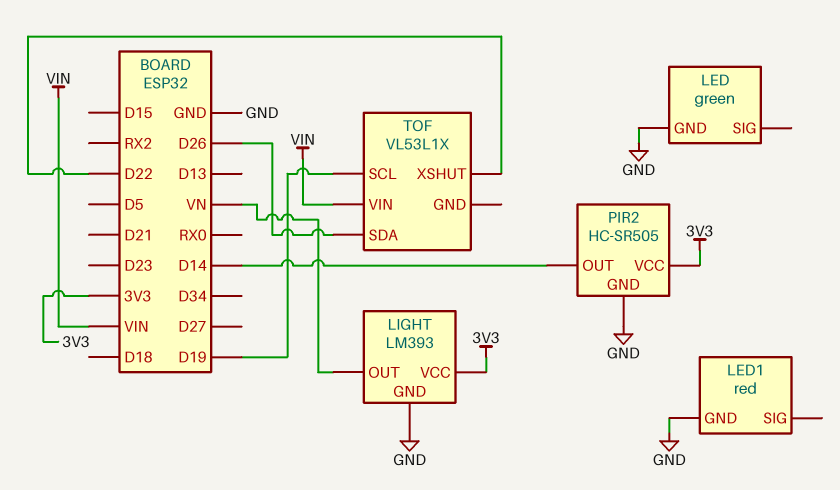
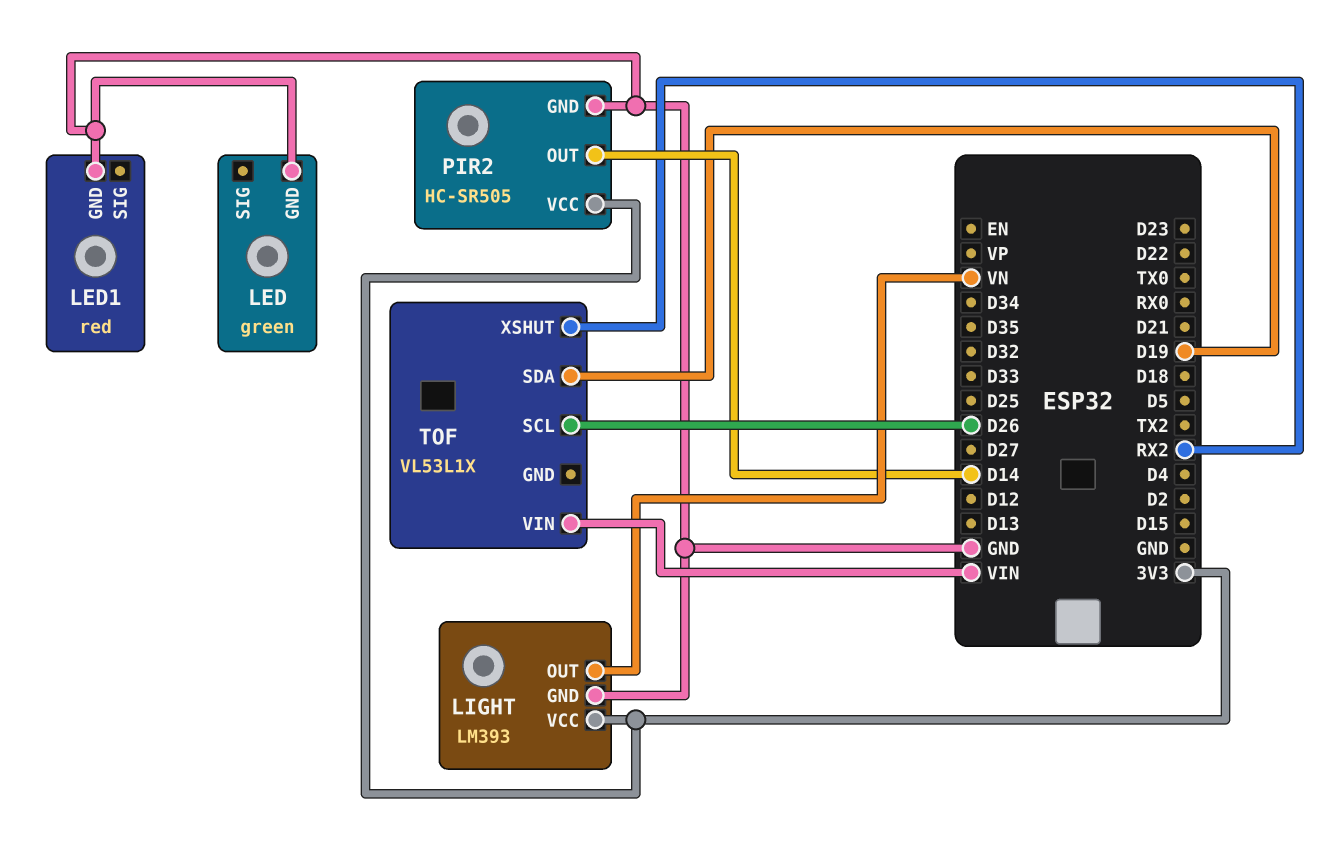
TOF pin SCL: D19 -> D26
TOF pin SDA: D26 -> D19
TOF pin XSHUT: D22 -> RX2

